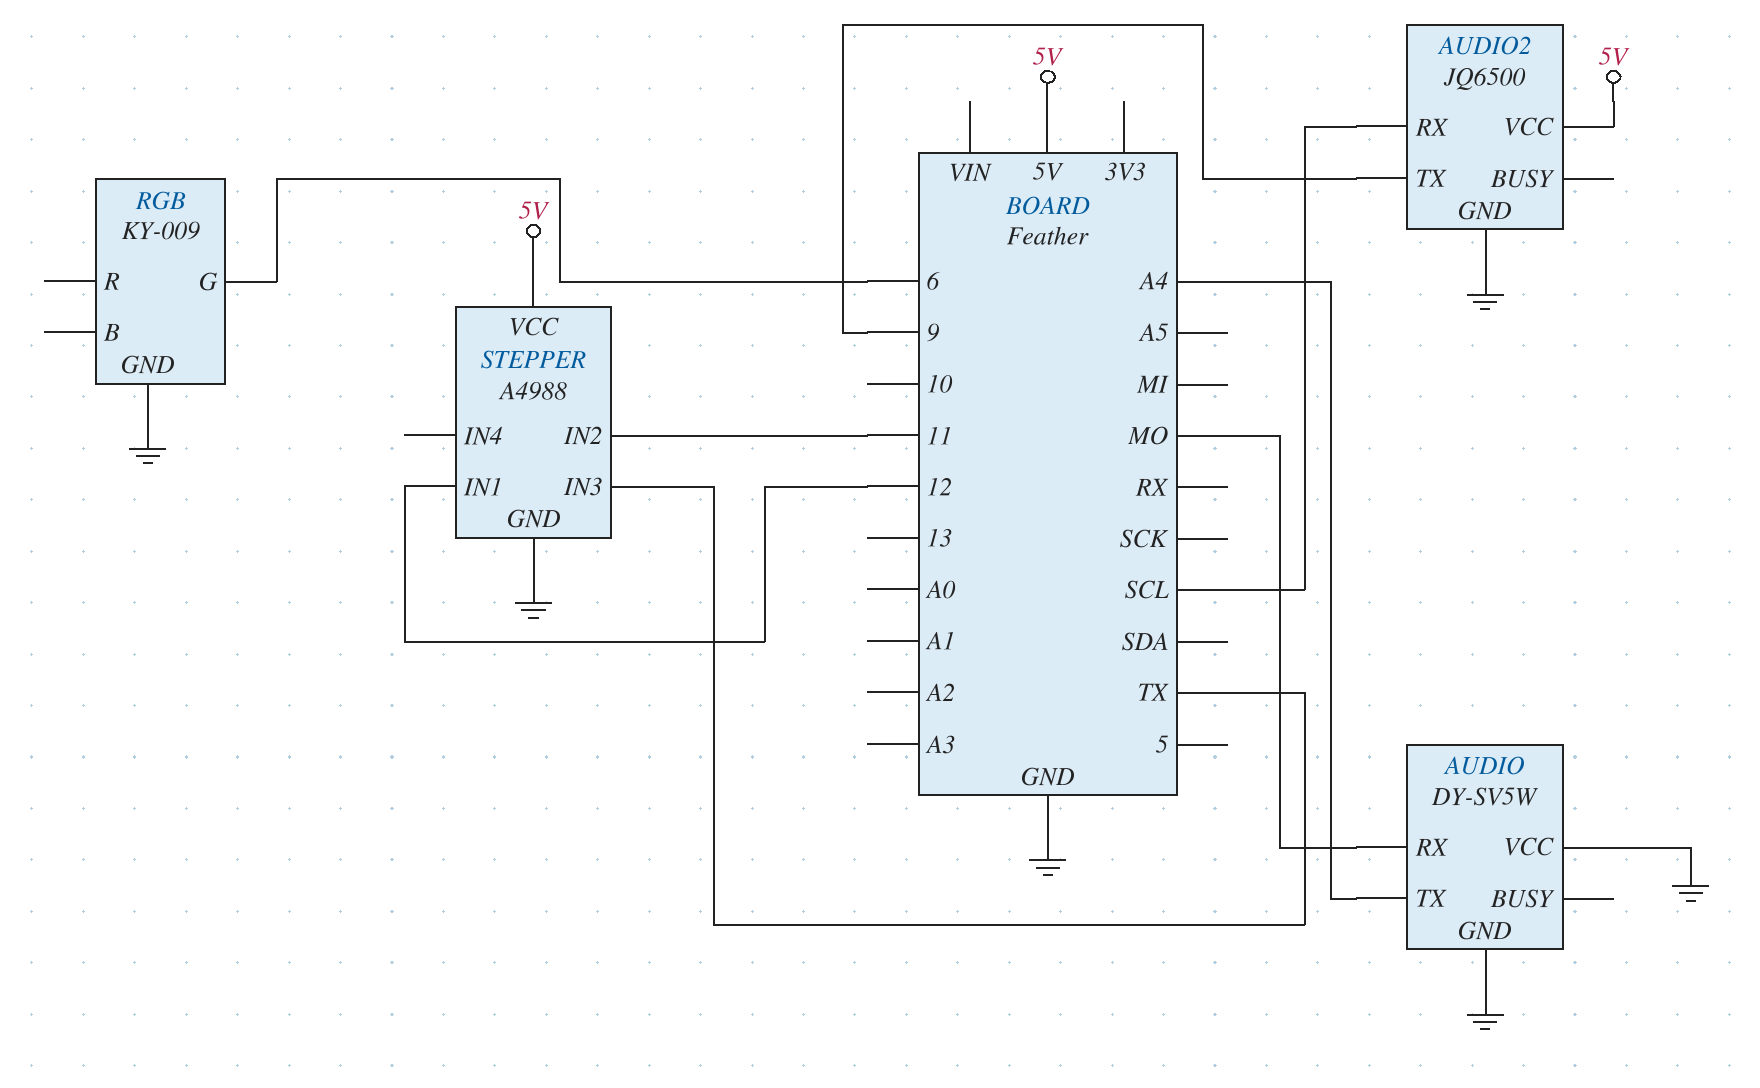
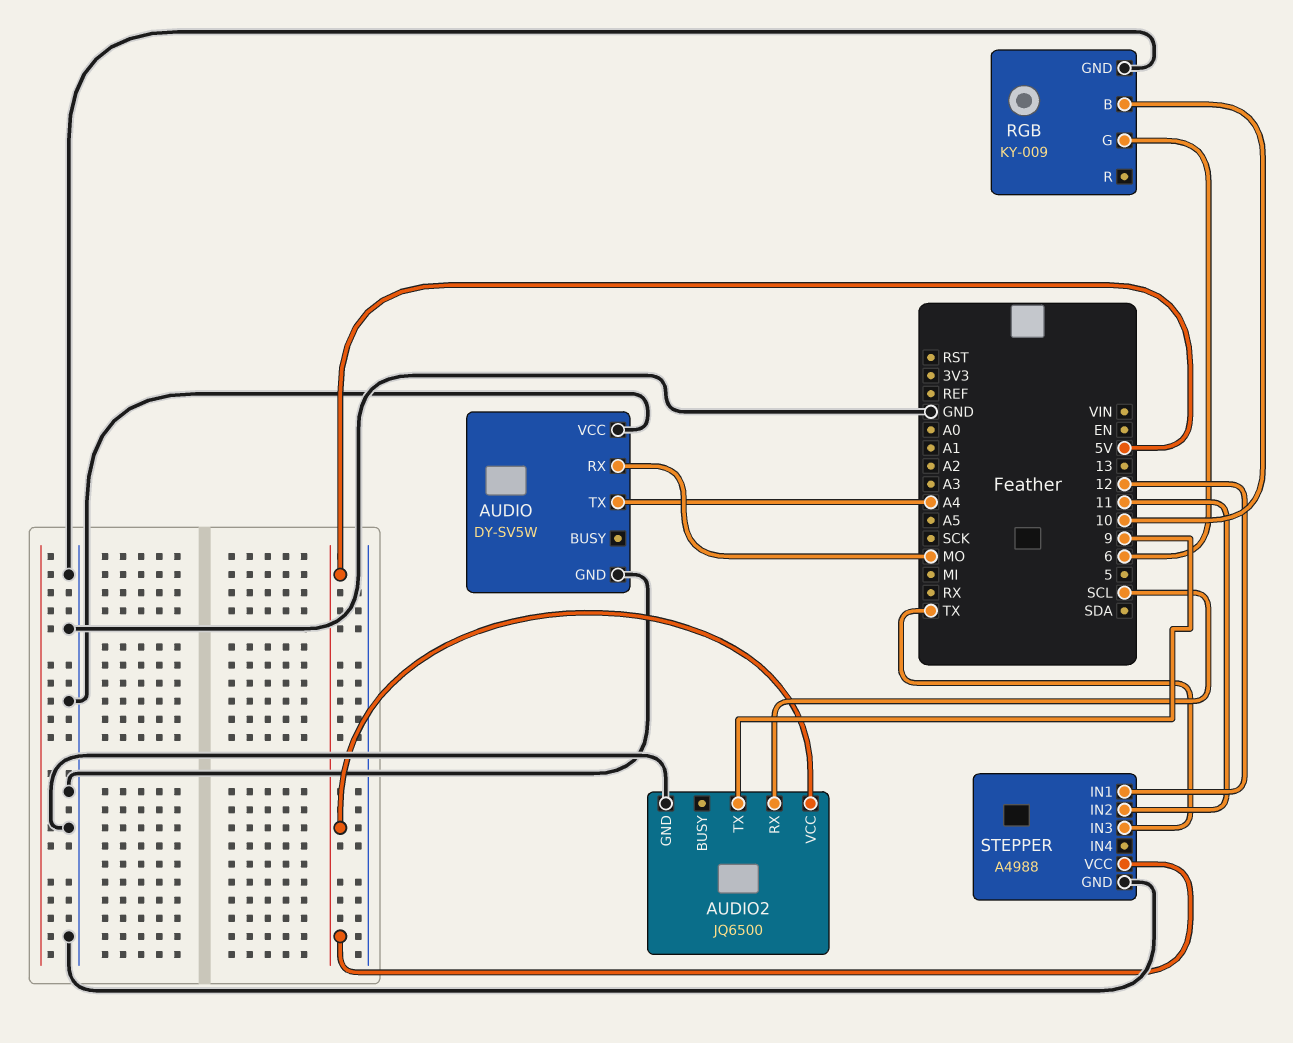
RGB pin B: none -> 10

